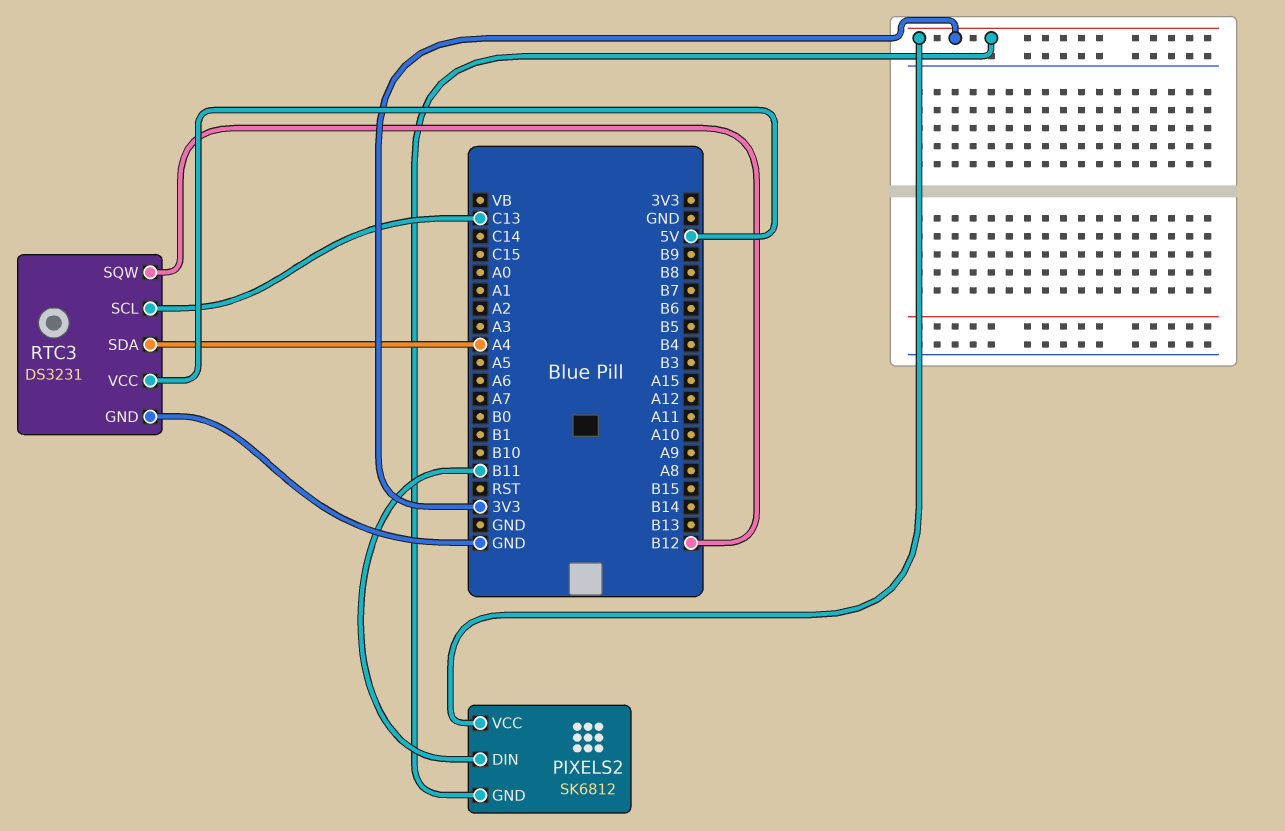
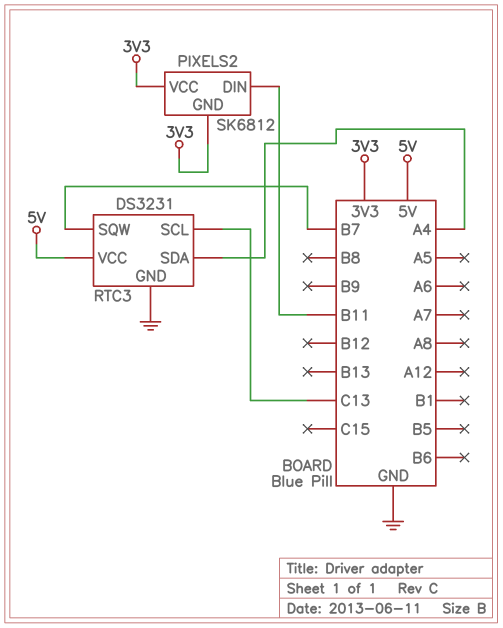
RTC3 pin SQW: B12 -> B7

